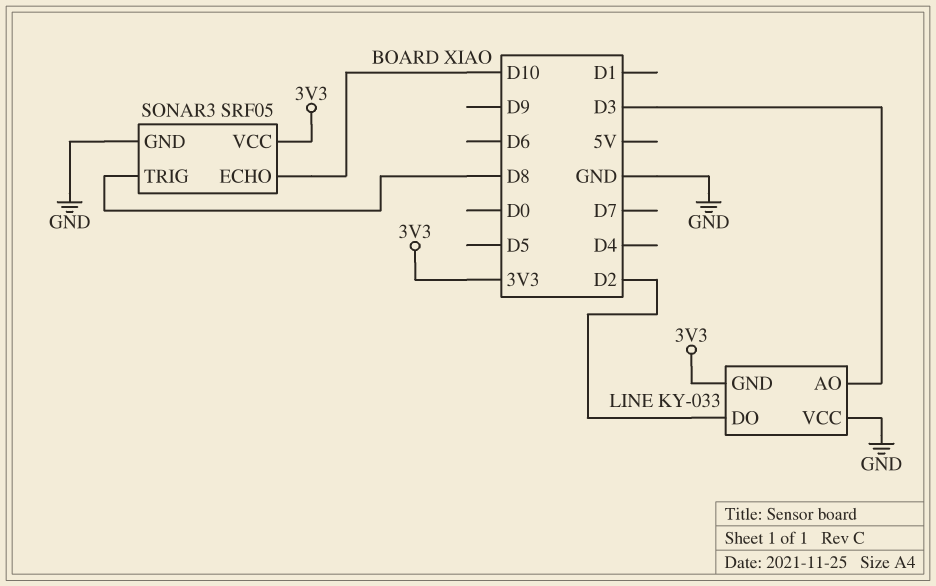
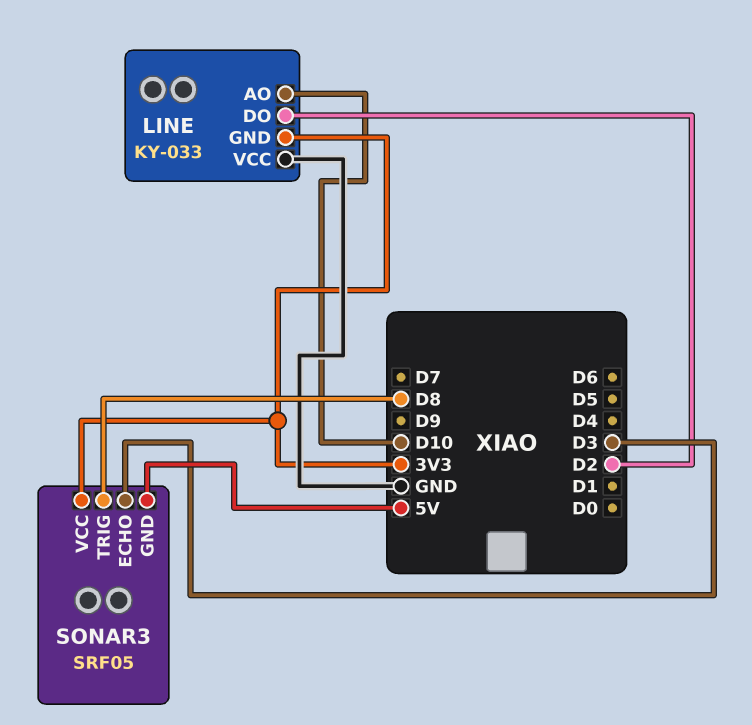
LINE pin AO: D3 -> D10
SONAR3 pin ECHO: D10 -> D3
SONAR3 pin GND: GND -> 5V

